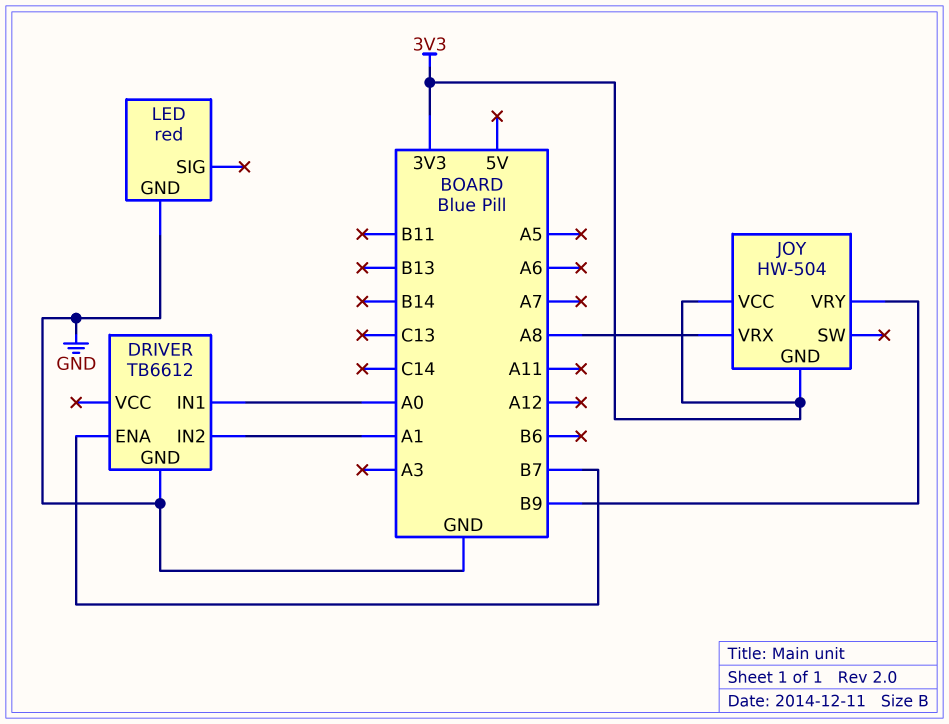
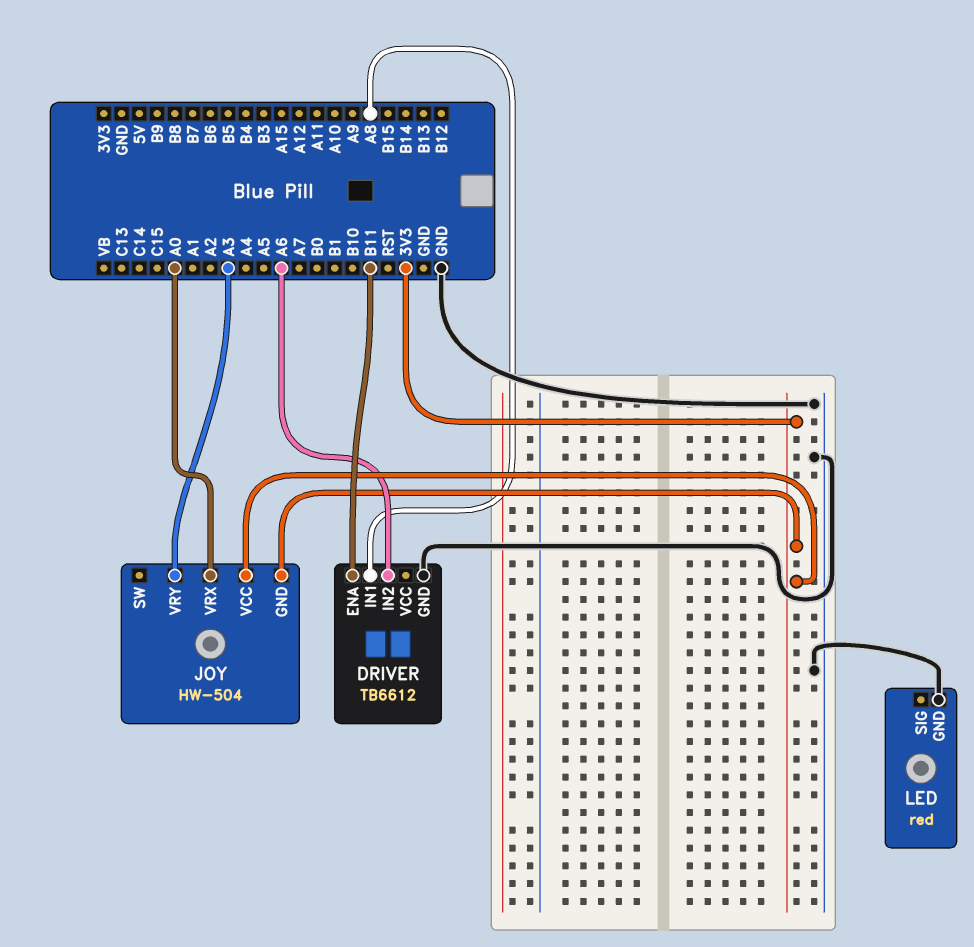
DRIVER pin ENA: B7 -> B11
DRIVER pin IN1: A0 -> A8
DRIVER pin IN2: A1 -> A6
JOY pin VRX: A8 -> A0
JOY pin VRY: B9 -> A3

